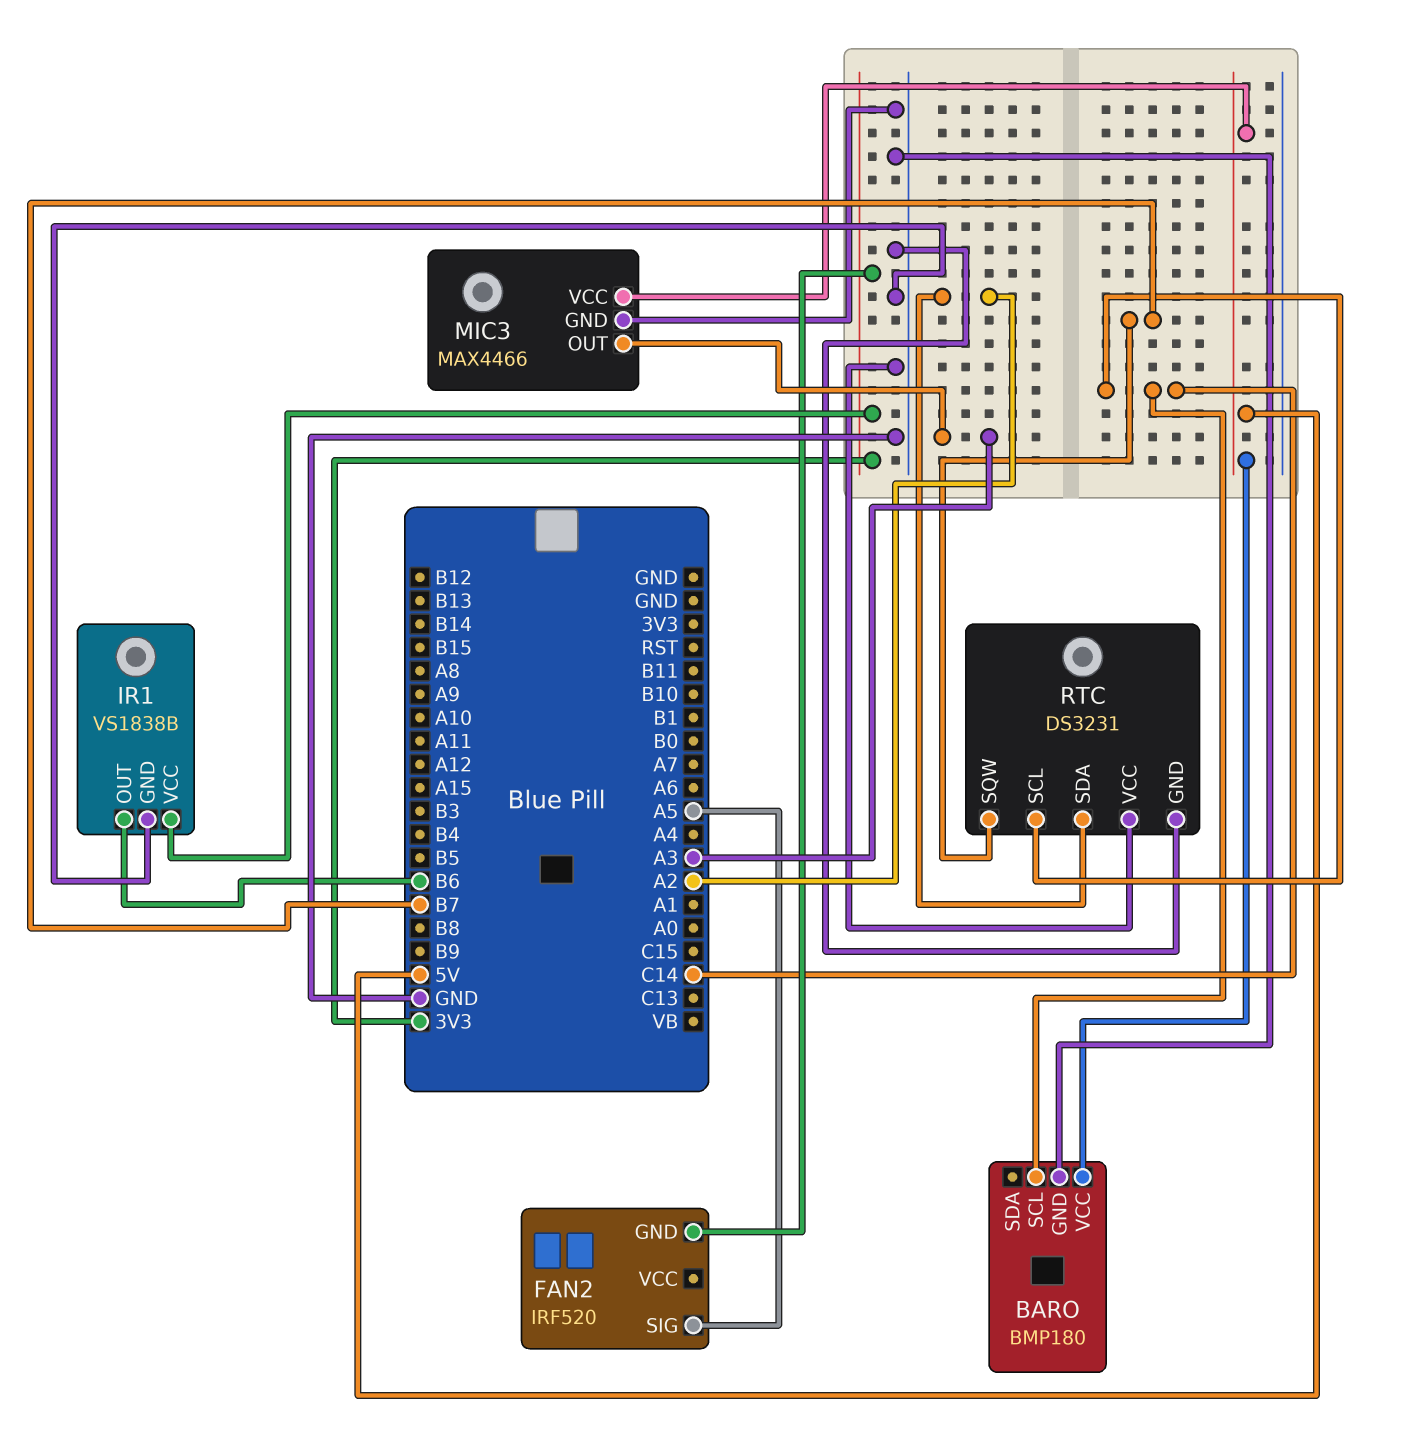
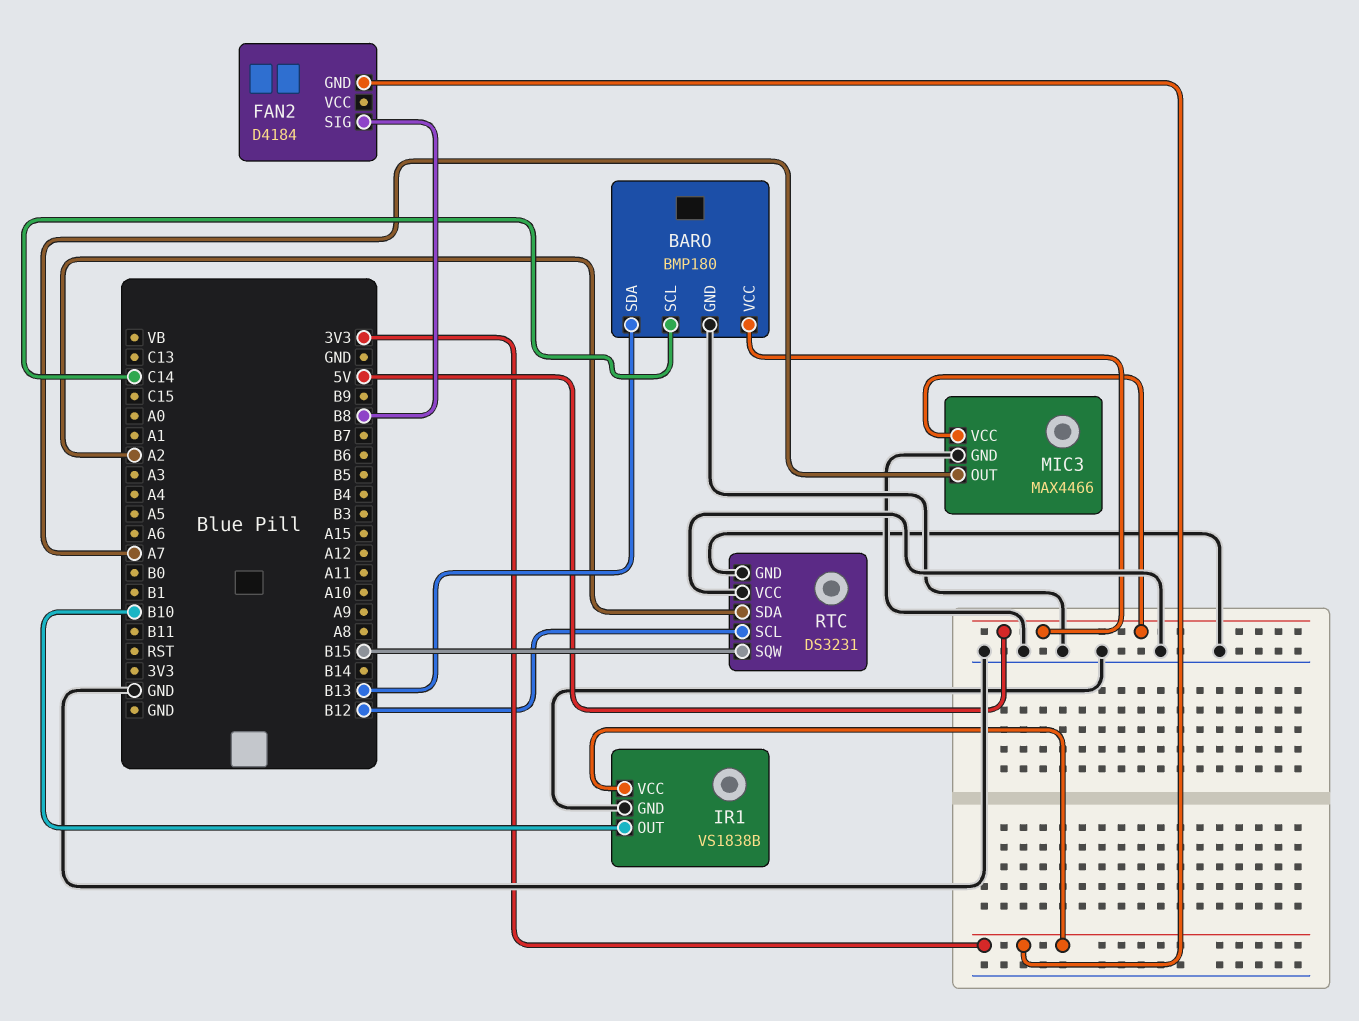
BARO pin SDA: none -> B13
FAN2: IRF520 -> D4184
FAN2 pin SIG: A5 -> B8
IR1 pin OUT: B6 -> B10
MIC3 pin OUT: A3 -> A7
RTC pin SCL: C14 -> B12
RTC pin SQW: B7 -> B15

